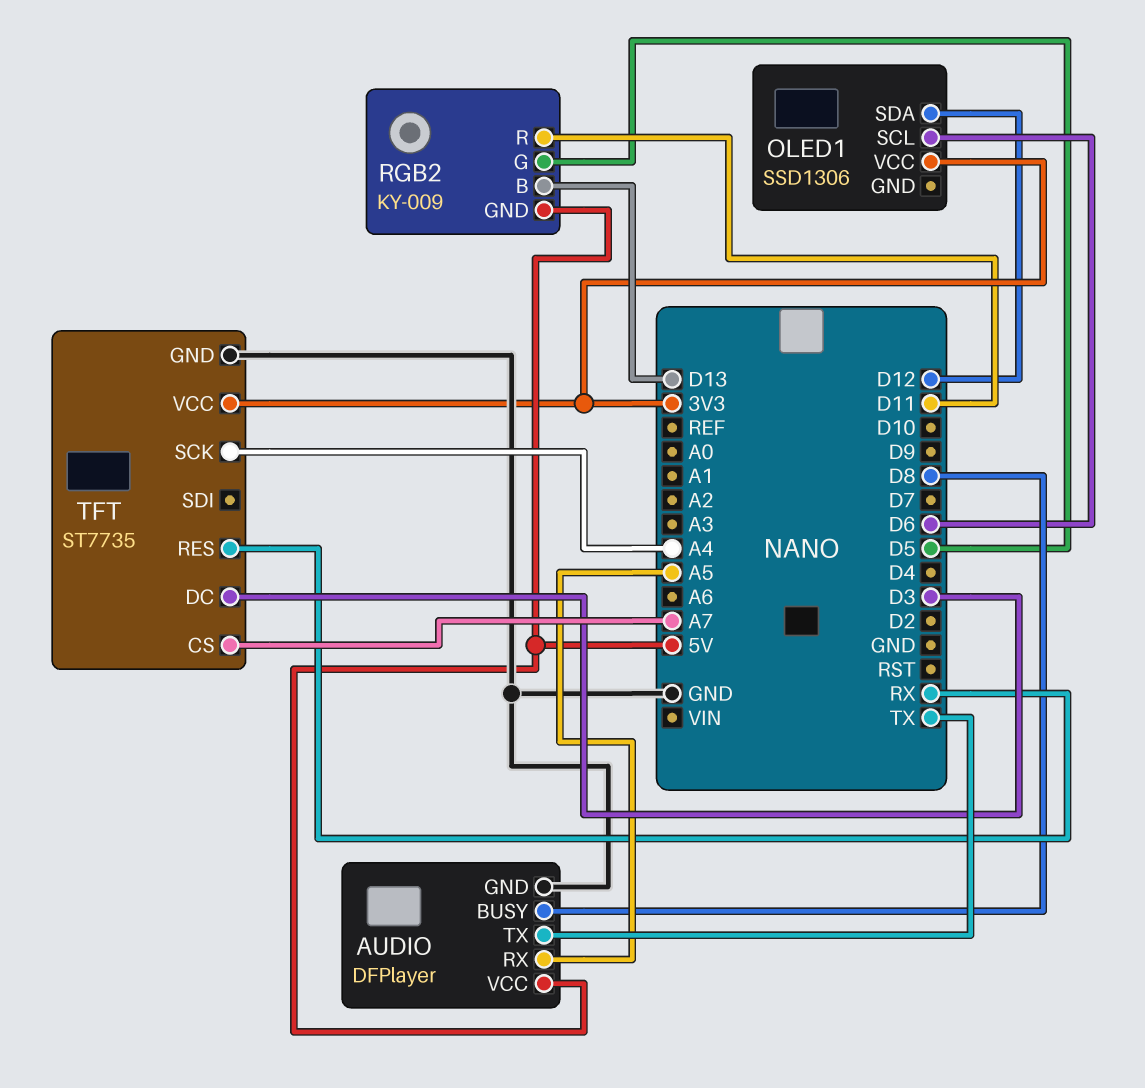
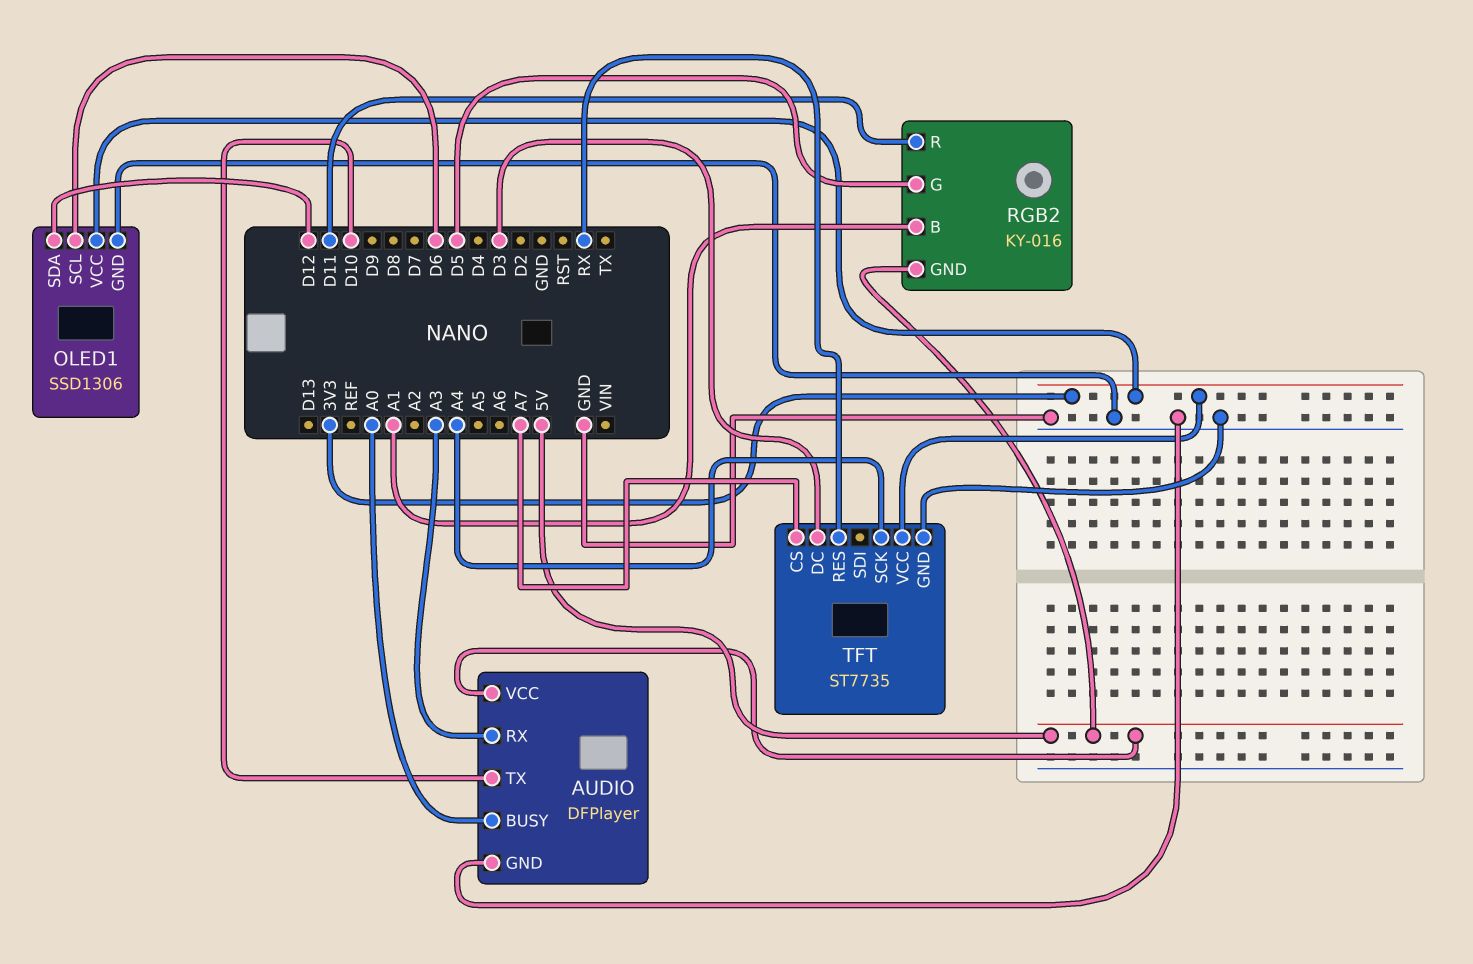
AUDIO pin BUSY: D8 -> A0
AUDIO pin RX: A5 -> A3
AUDIO pin TX: TX -> D10
OLED1 pin GND: none -> GND
RGB2: KY-009 -> KY-016
RGB2 pin B: D13 -> A1

